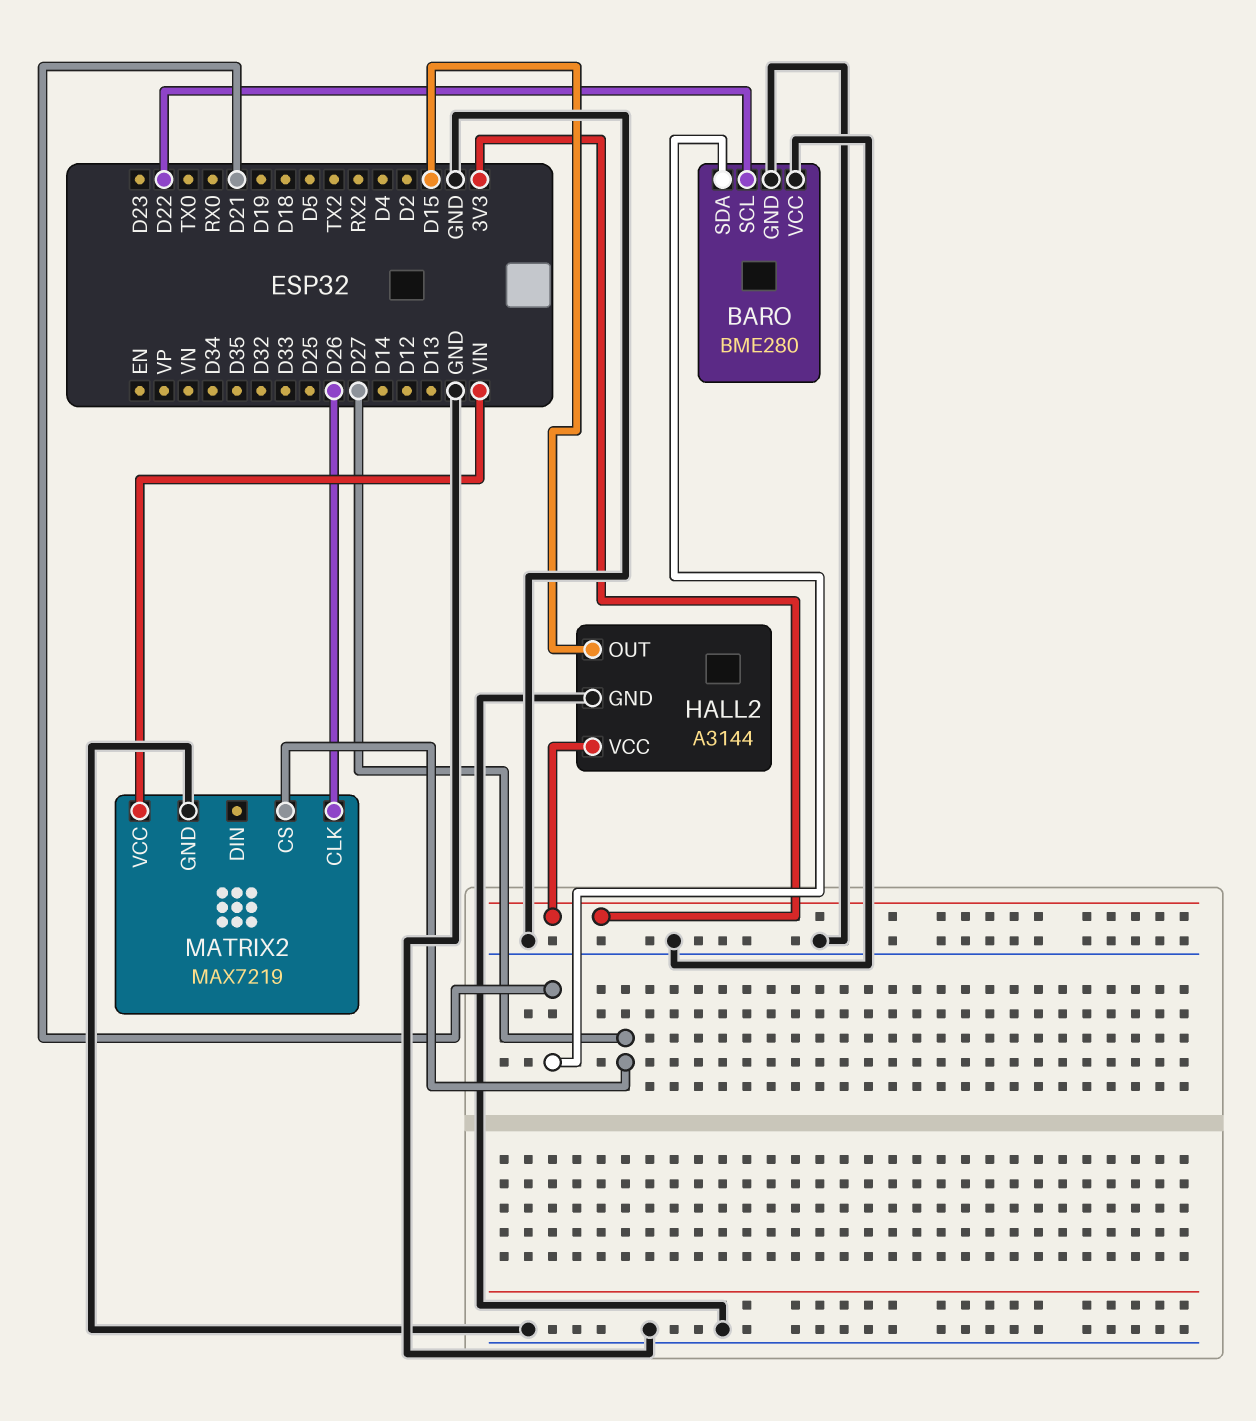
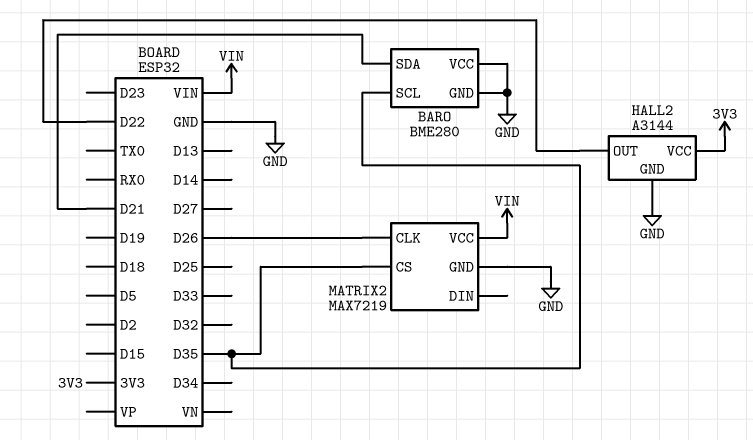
BARO pin SCL: D22 -> D35
HALL2 pin OUT: D15 -> D22
MATRIX2 pin CS: D27 -> D35

